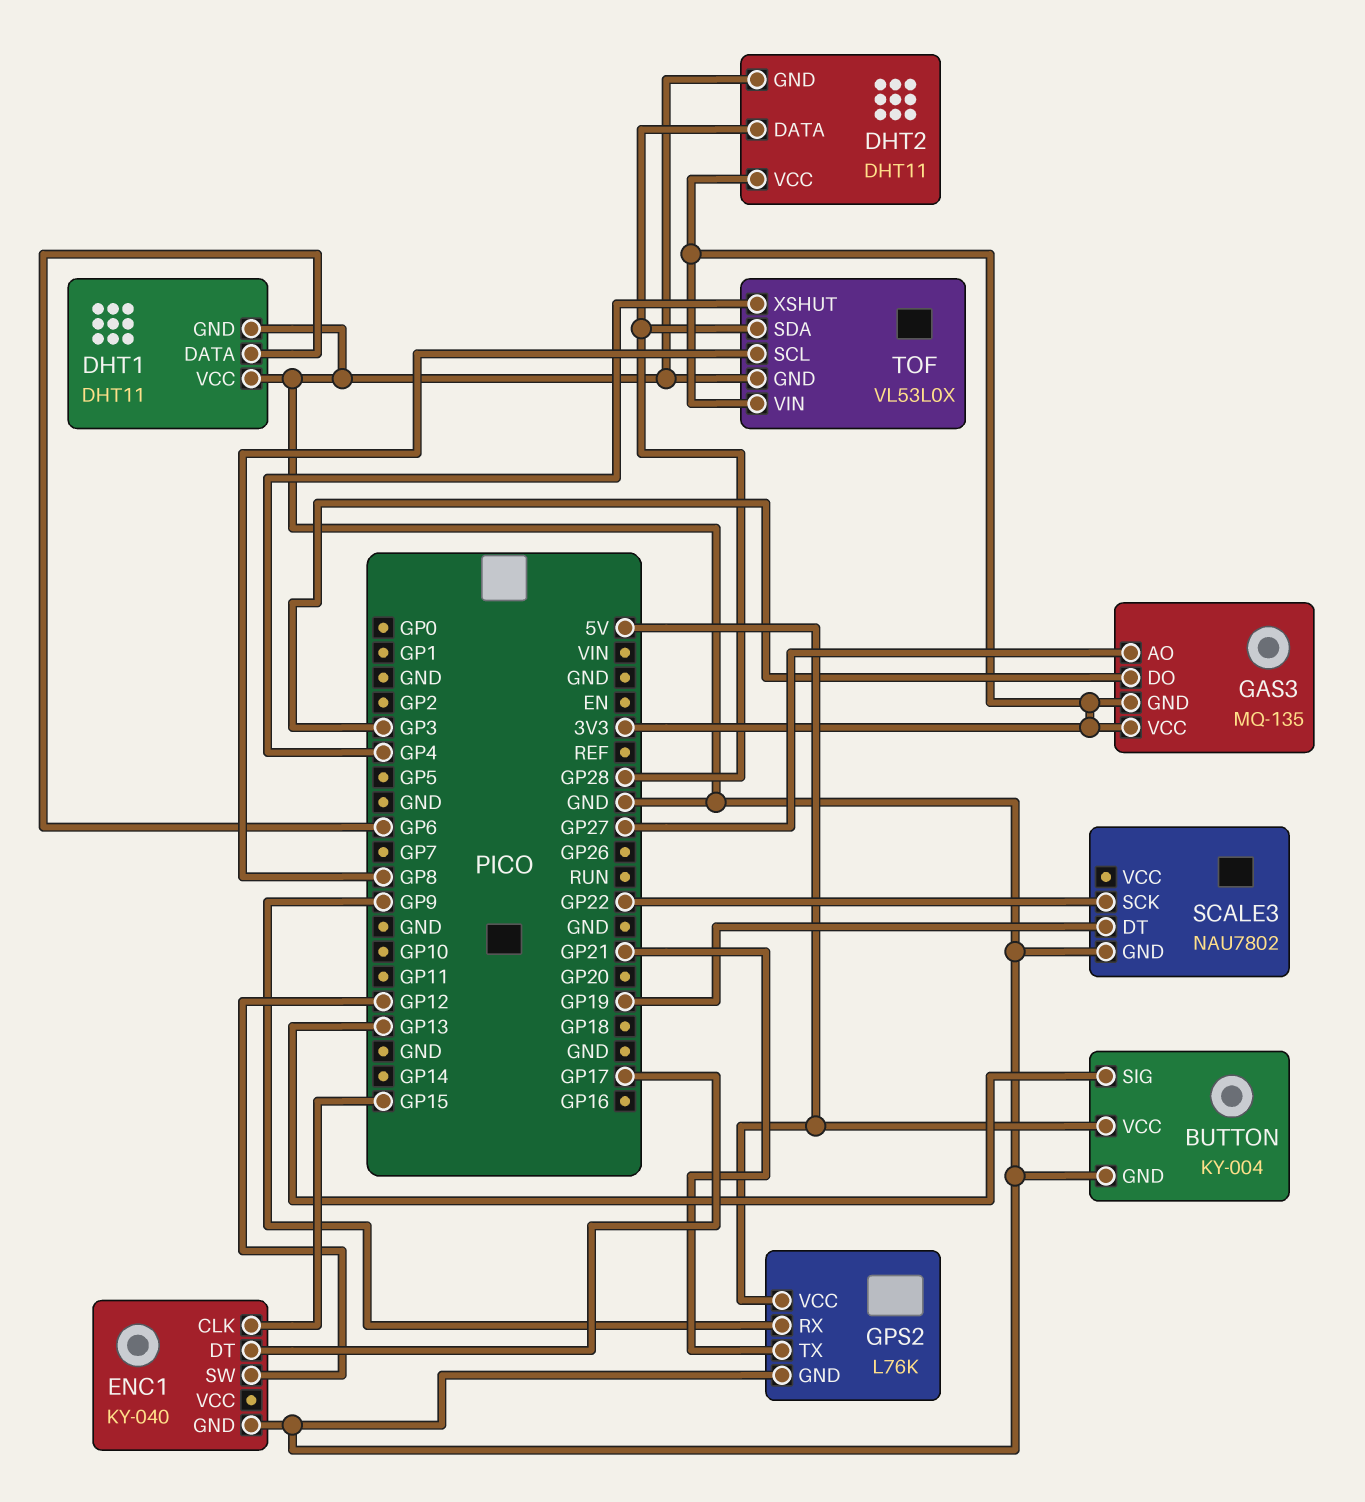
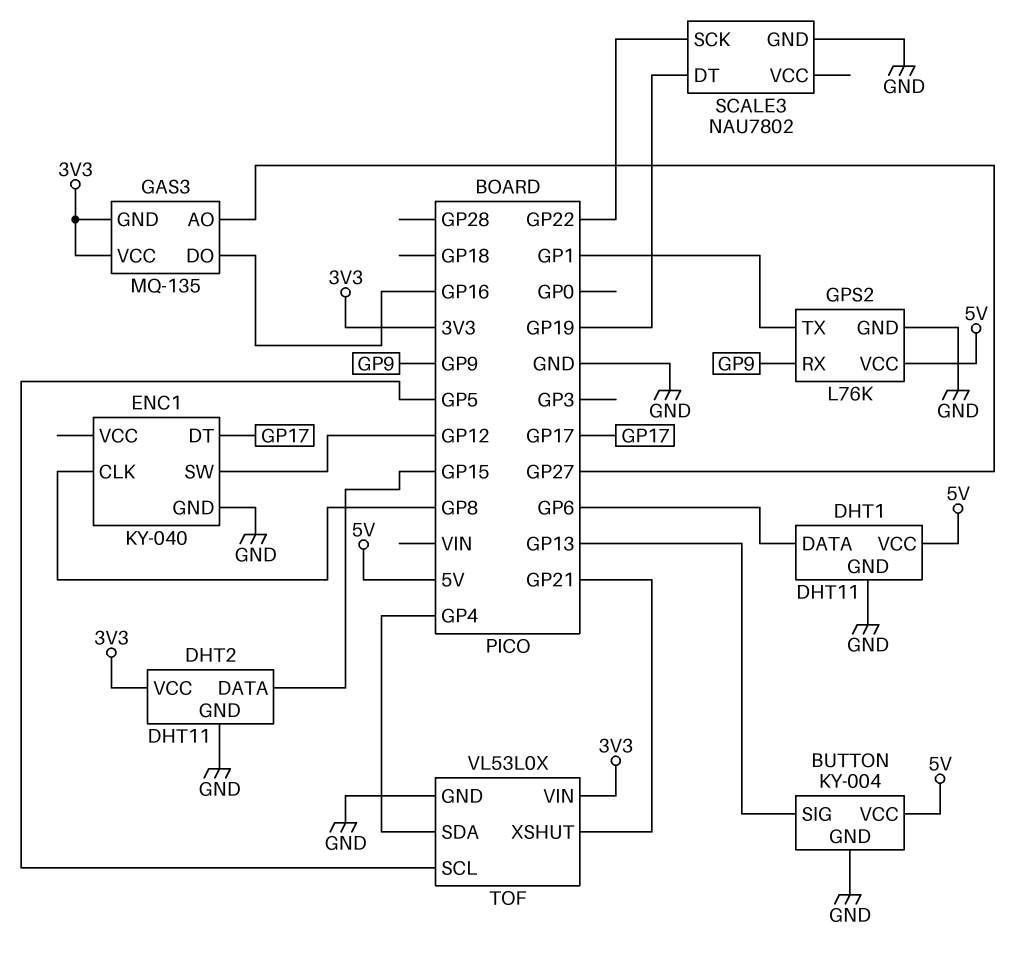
DHT1 pin VCC: GND -> 5V
DHT2 pin DATA: GP28 -> GP15
ENC1 pin CLK: GP15 -> GP8
GAS3 pin DO: GP3 -> GP16
GPS2 pin TX: GP21 -> GP1
TOF pin SCL: GP8 -> GP5
TOF pin SDA: GP28 -> GP4
TOF pin XSHUT: GP4 -> GP21

